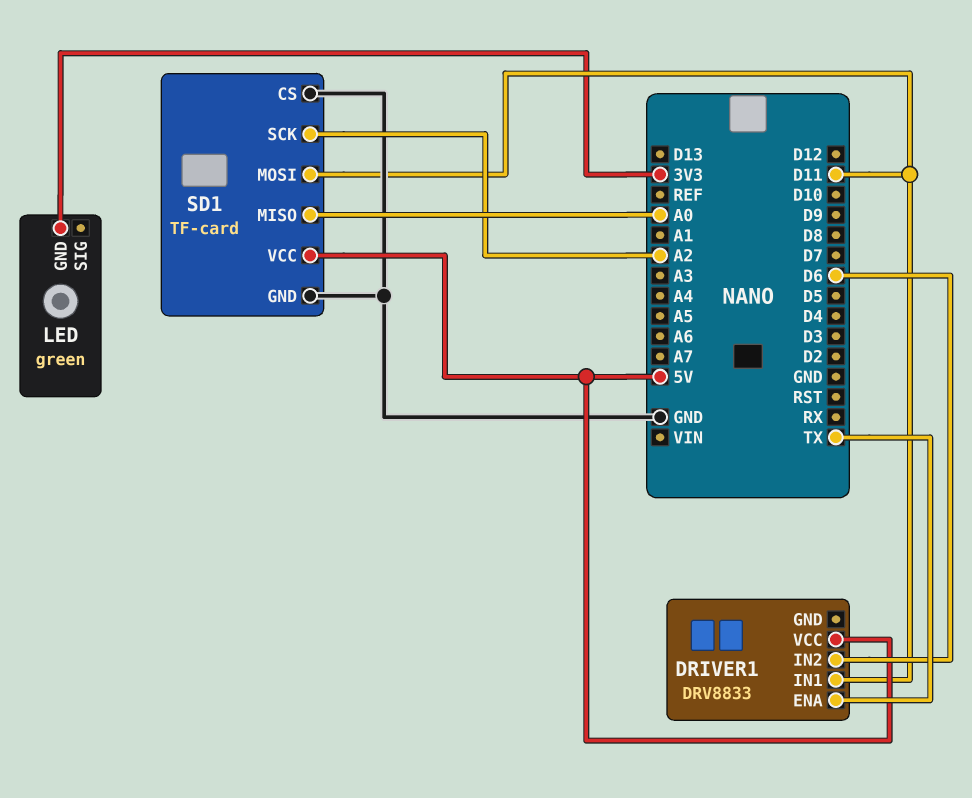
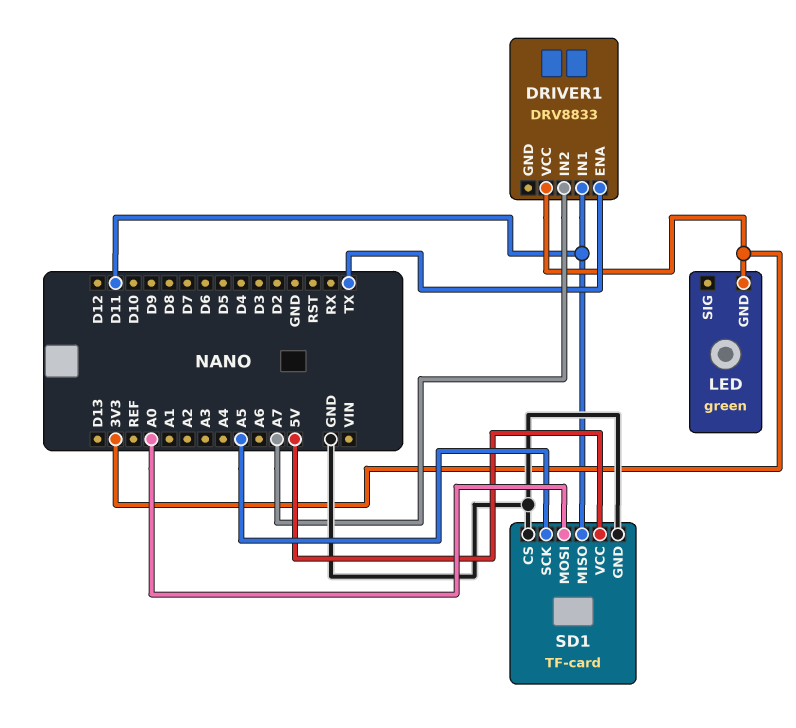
DRIVER1 pin IN2: D6 -> A7
DRIVER1 pin VCC: 5V -> 3V3
SD1 pin MISO: A0 -> D11
SD1 pin MOSI: D11 -> A0
SD1 pin SCK: A2 -> A5

